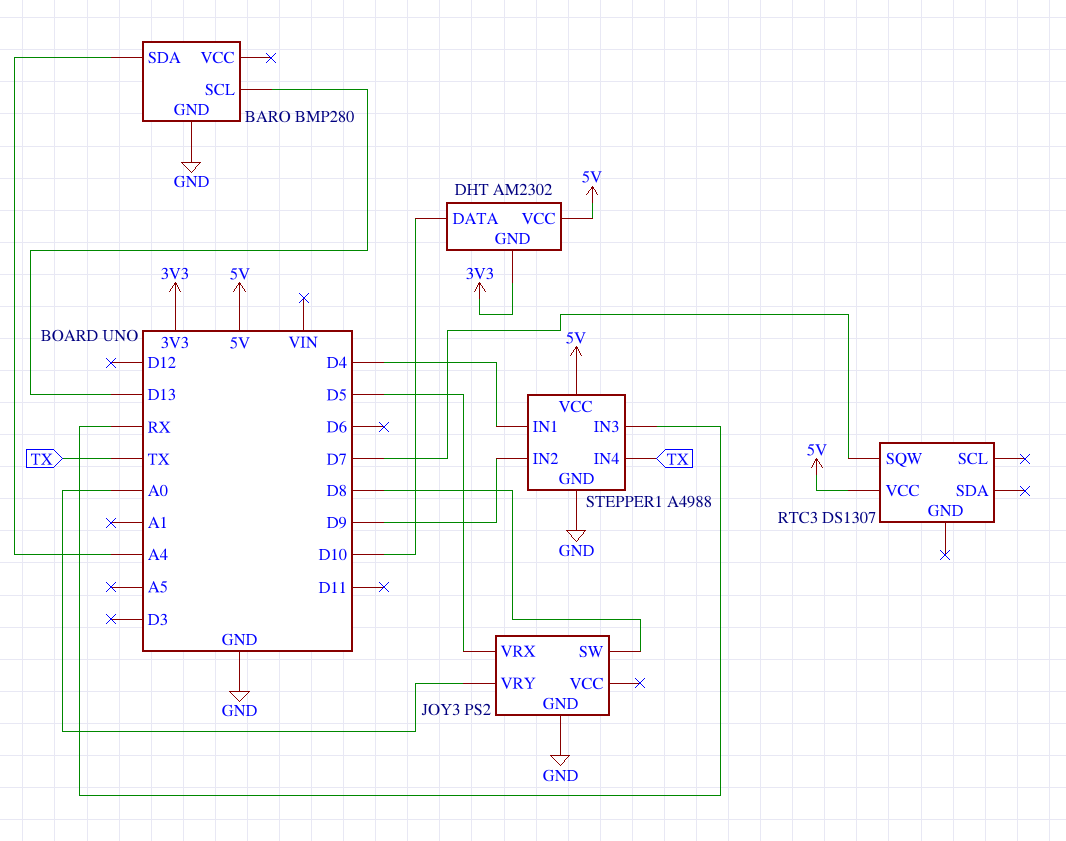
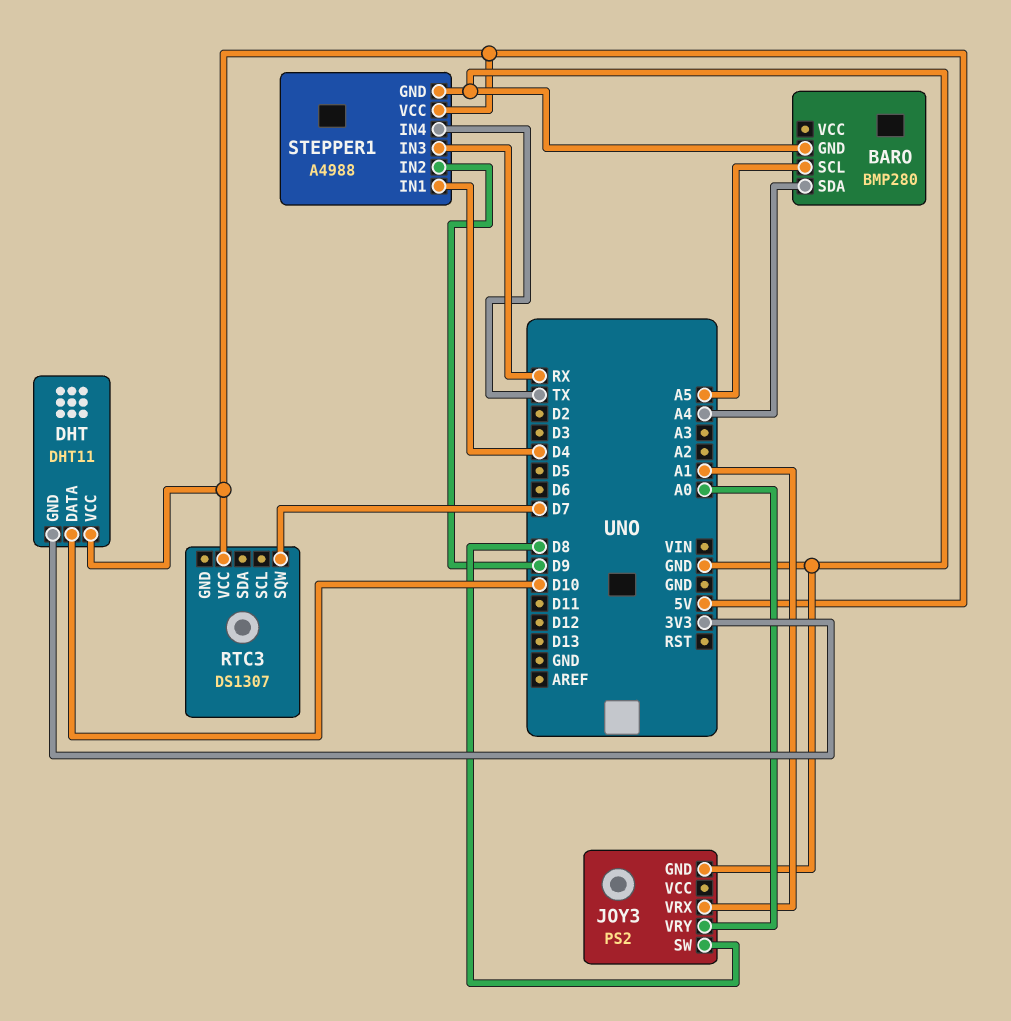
BARO pin SCL: D13 -> A5
DHT: AM2302 -> DHT11
JOY3 pin VRX: D5 -> A1

